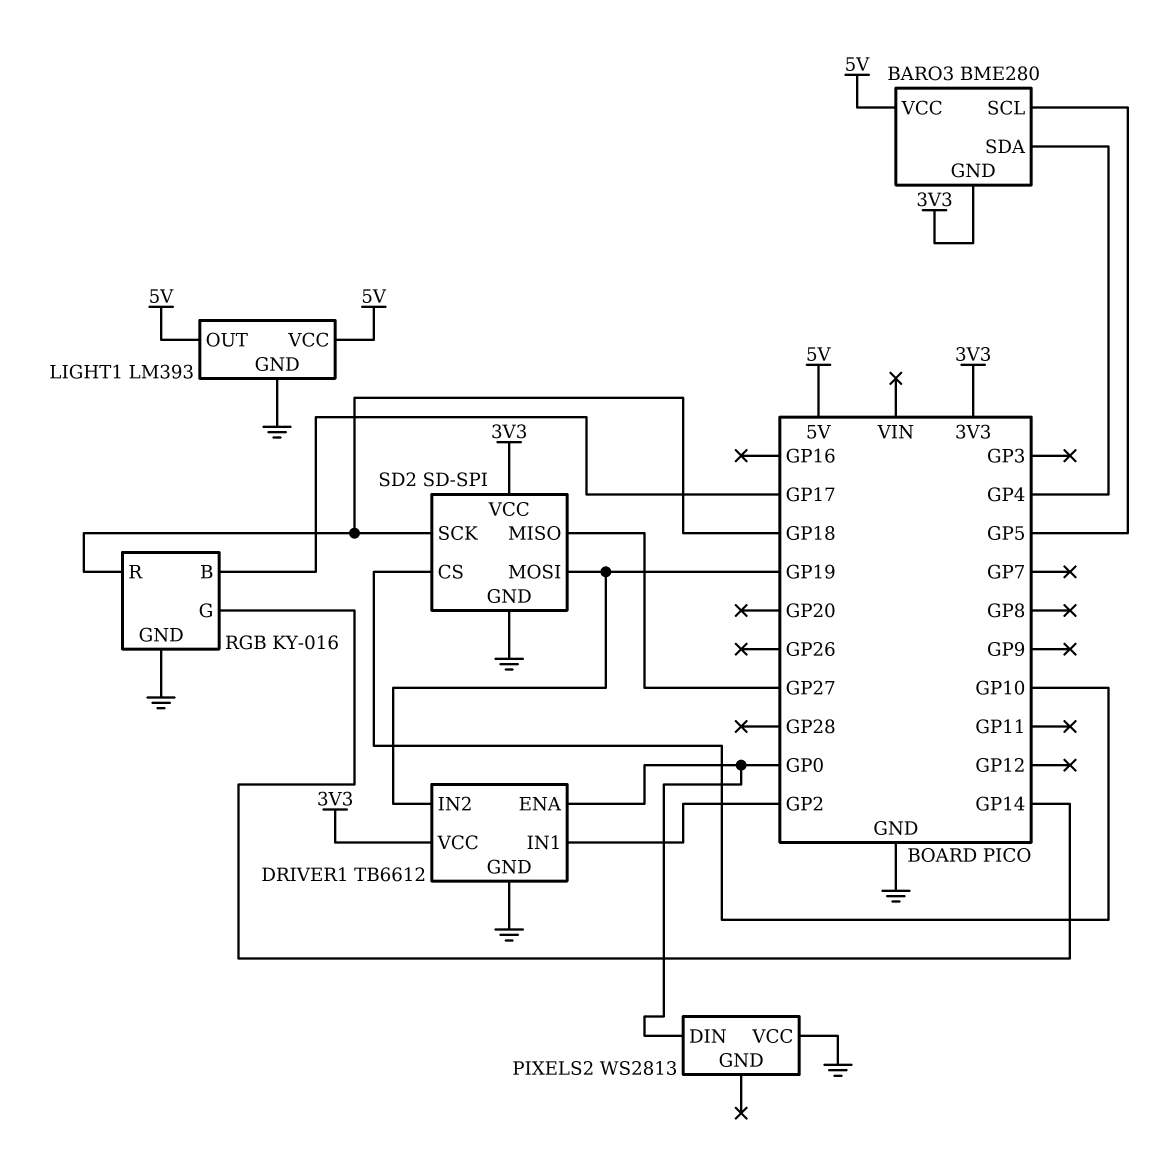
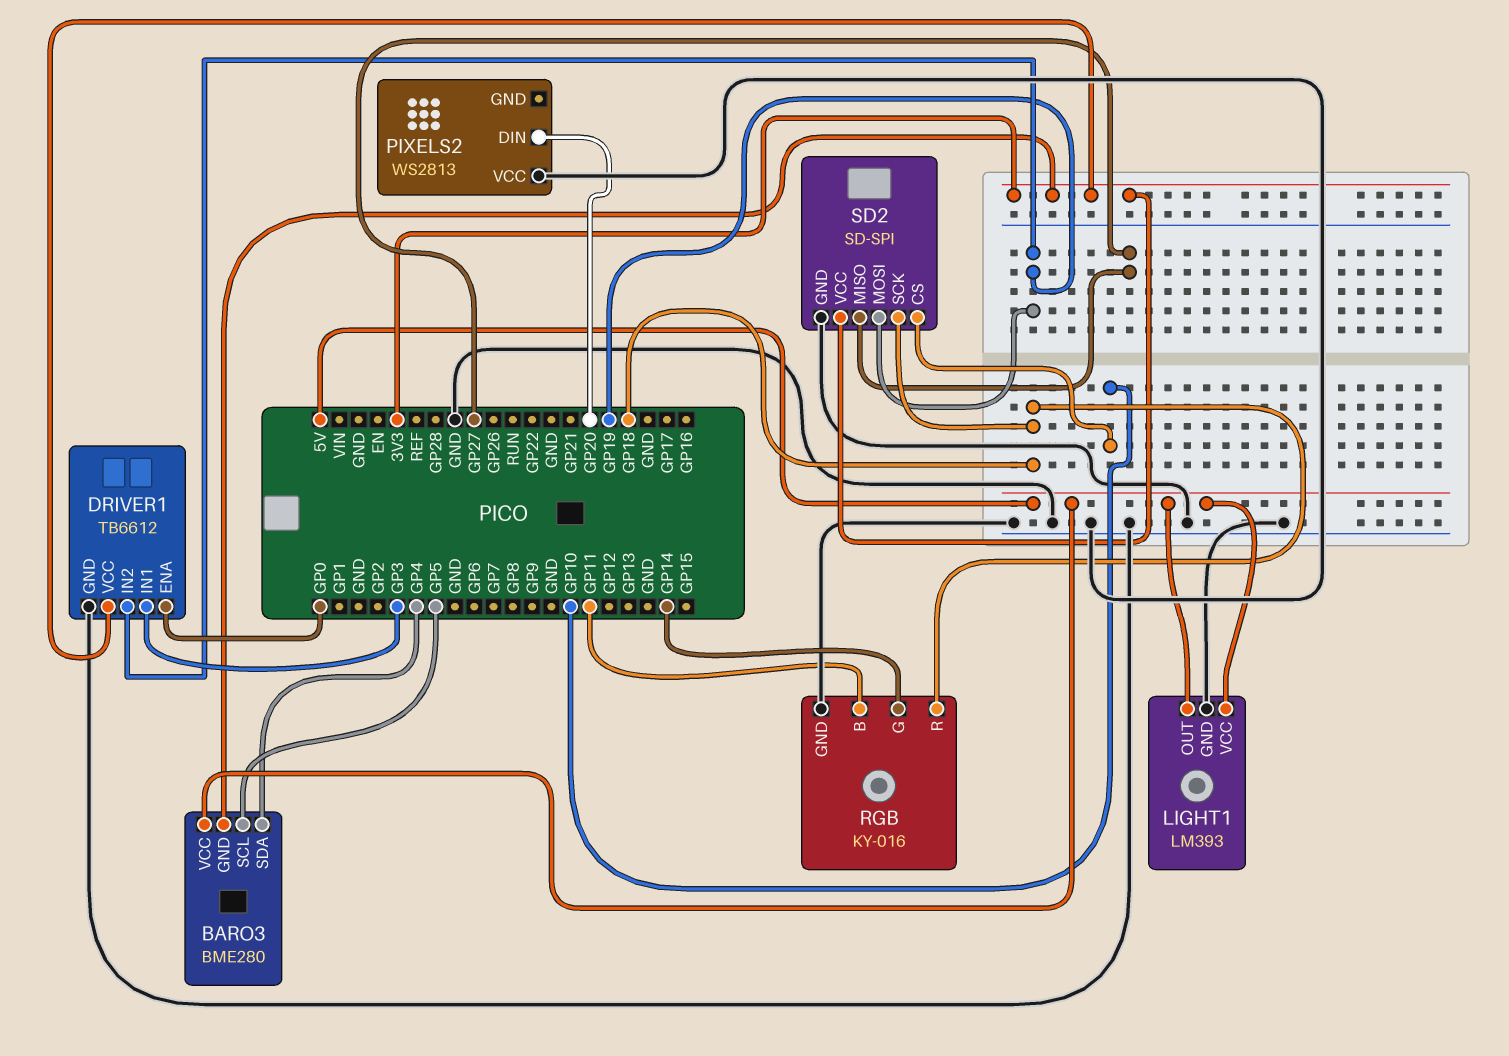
DRIVER1 pin IN1: GP2 -> GP3
PIXELS2 pin DIN: GP0 -> GP20
RGB pin B: GP17 -> GP11

